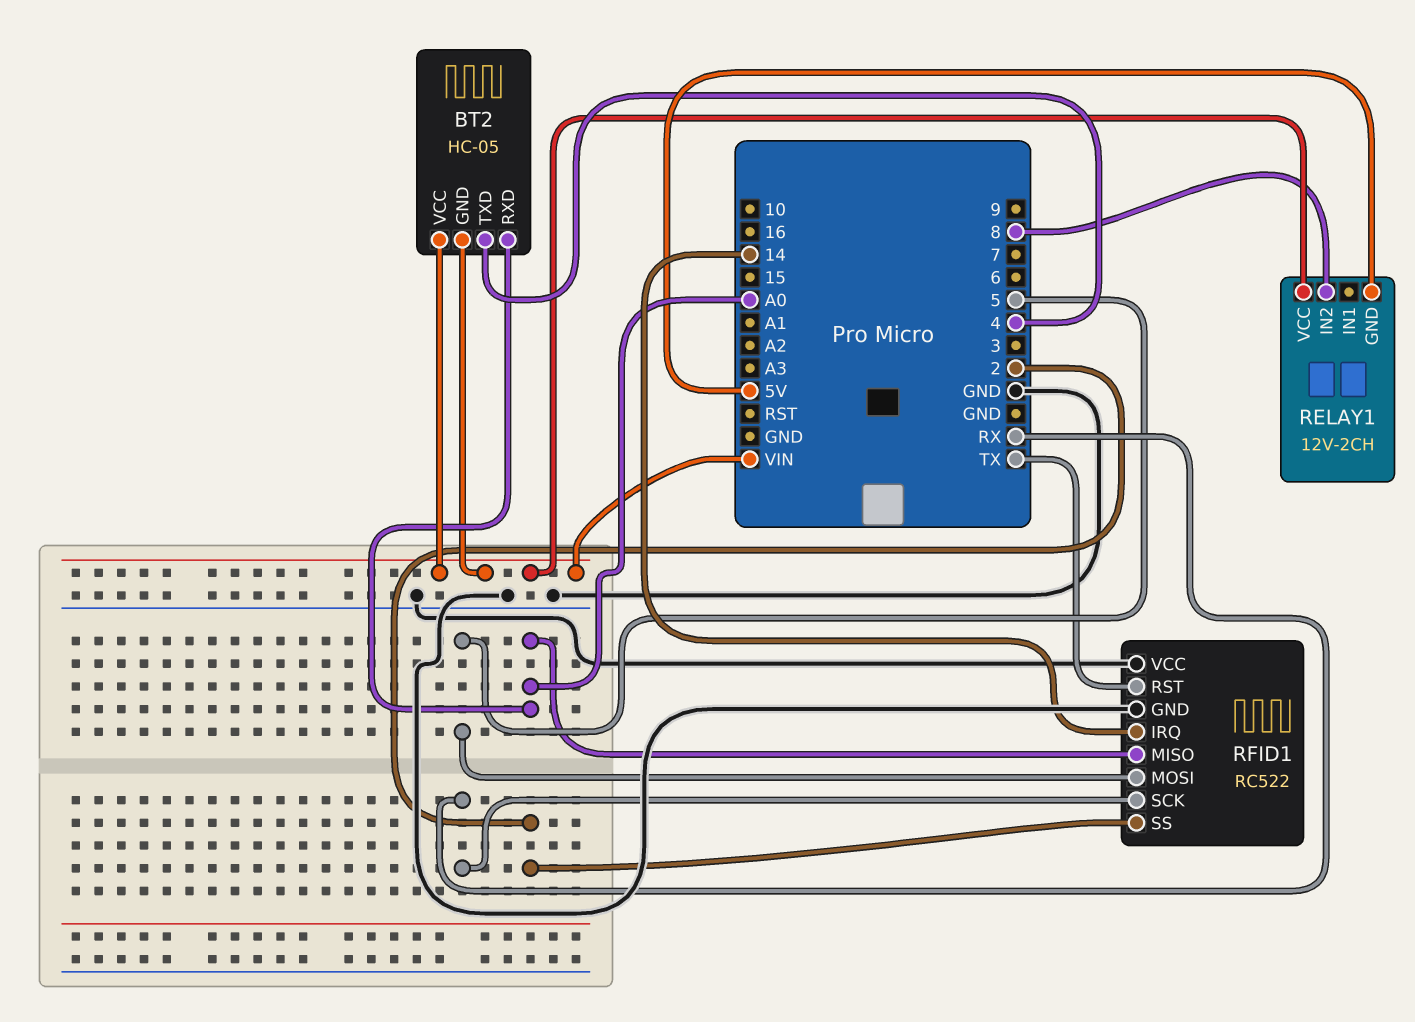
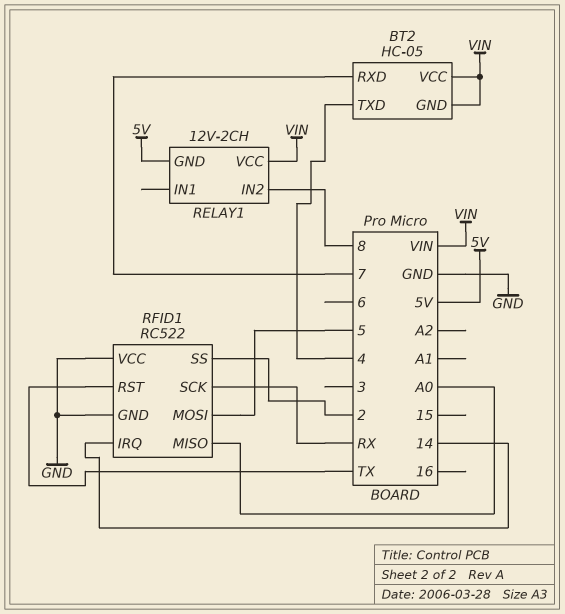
BT2 pin RXD: A0 -> 7

